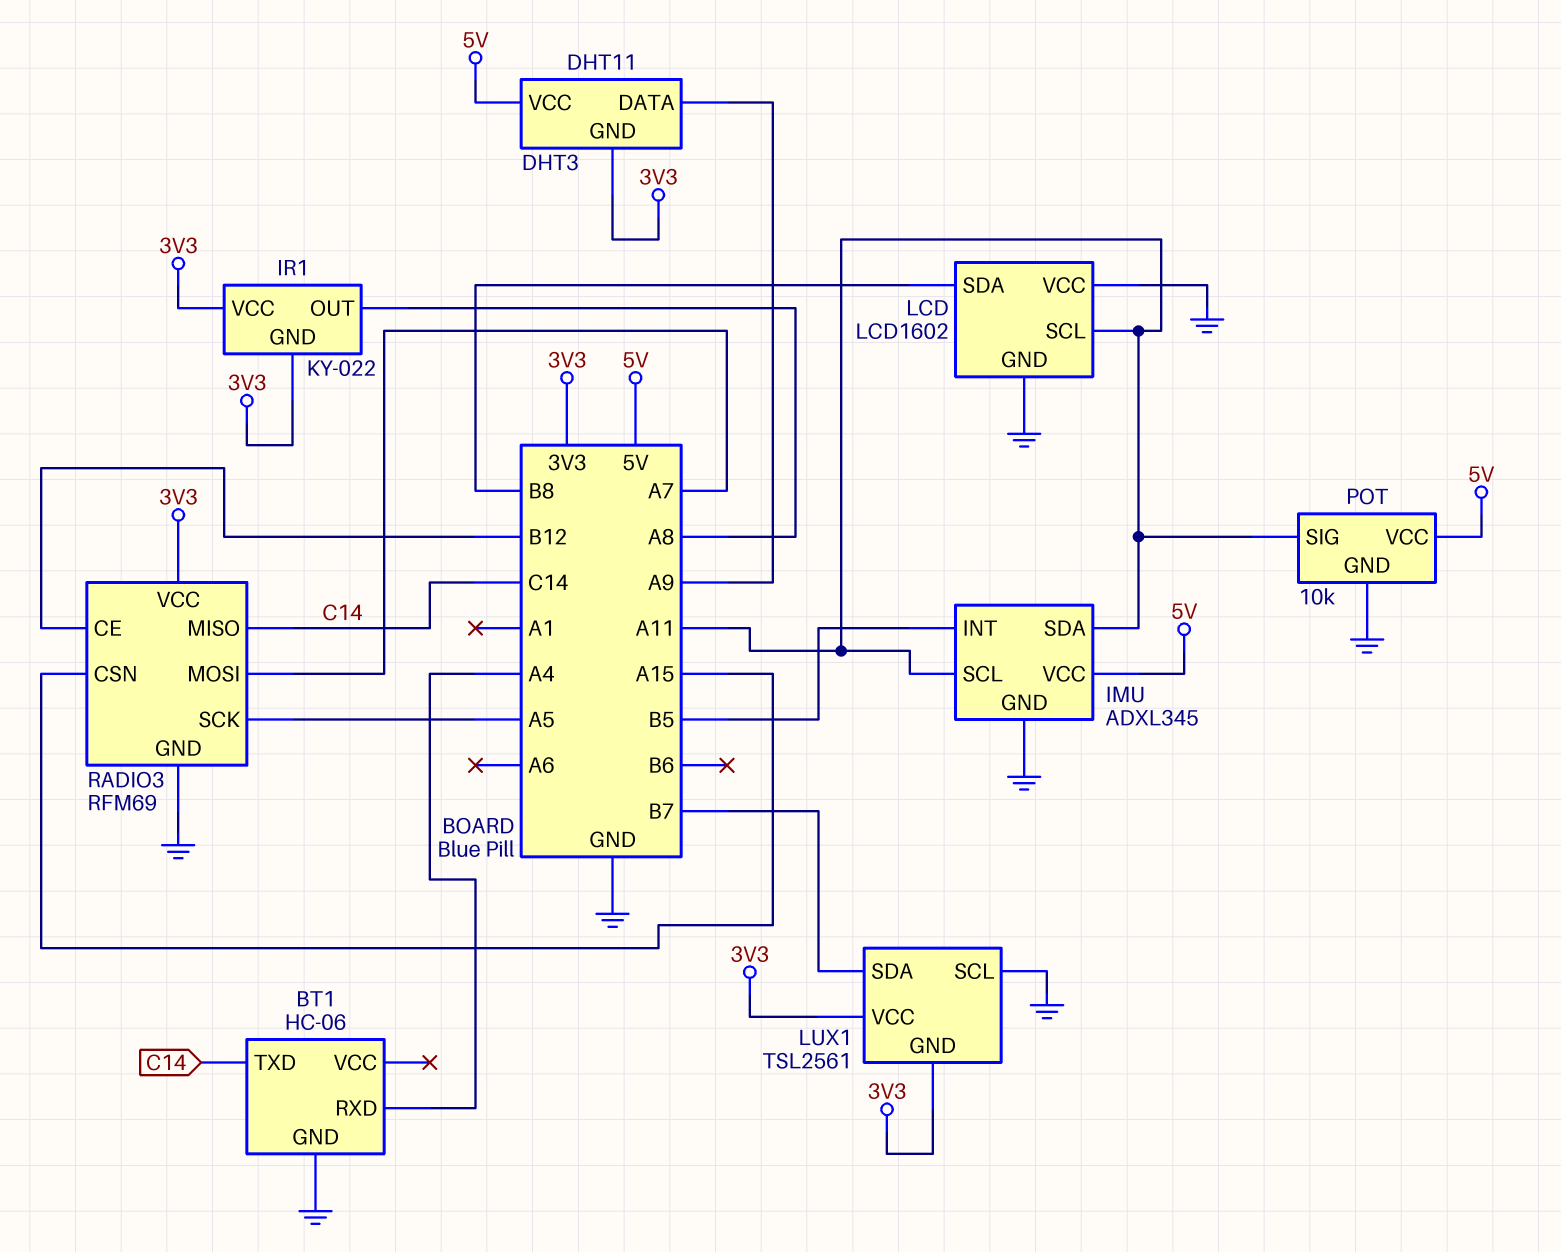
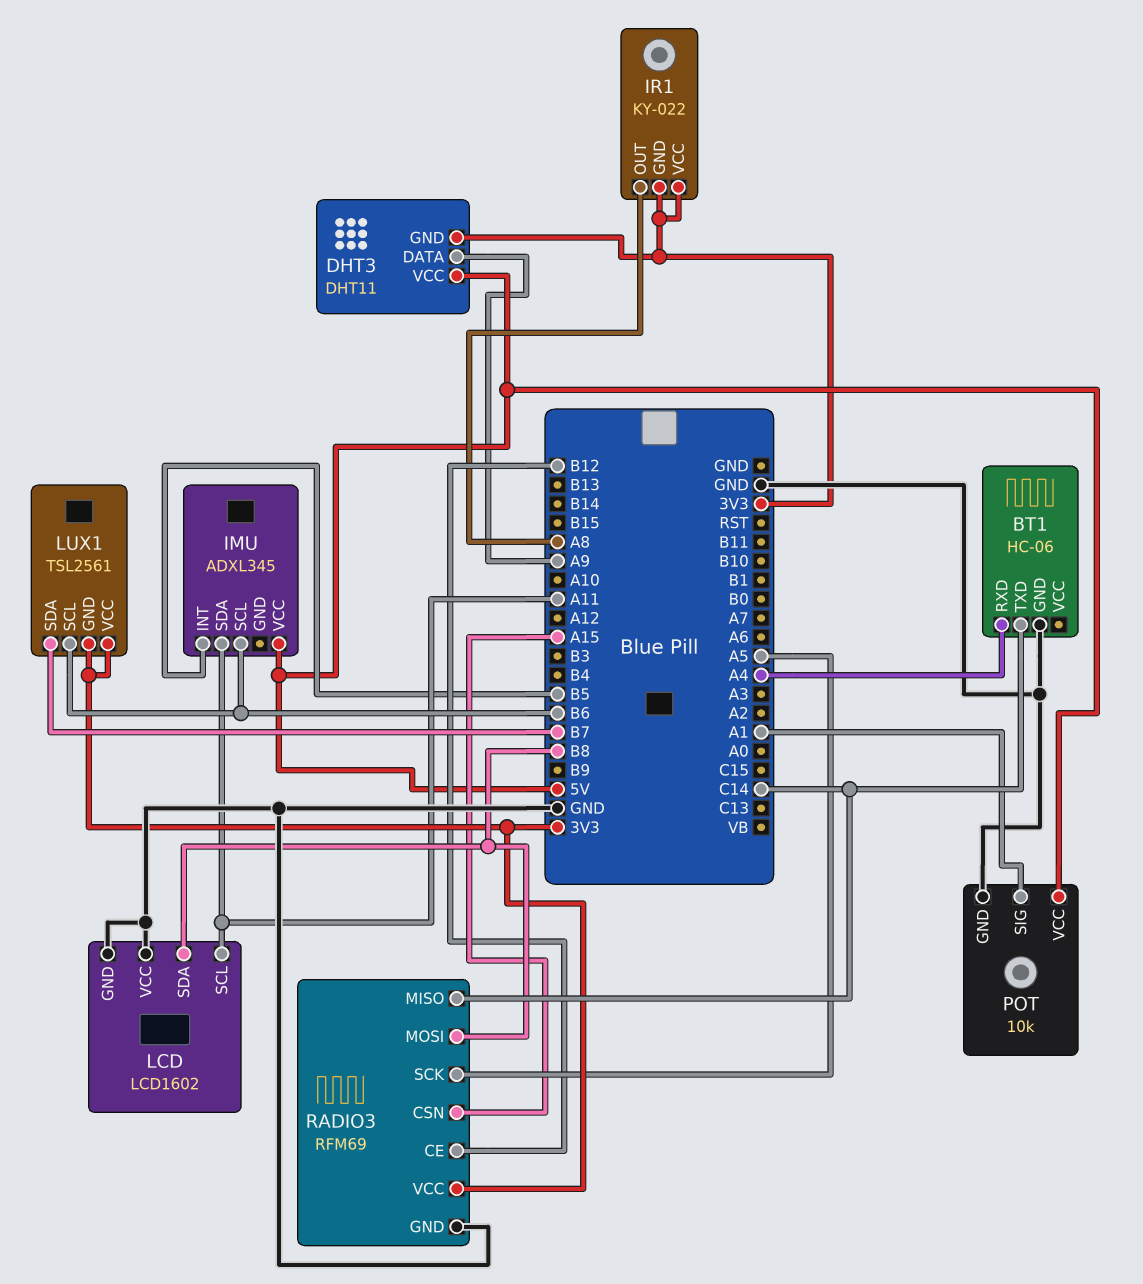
IMU pin GND: GND -> none
IMU pin SCL: A11 -> B6
LUX1 pin SCL: GND -> B6
POT pin SIG: A11 -> A1
RADIO3 pin MOSI: A7 -> B8

